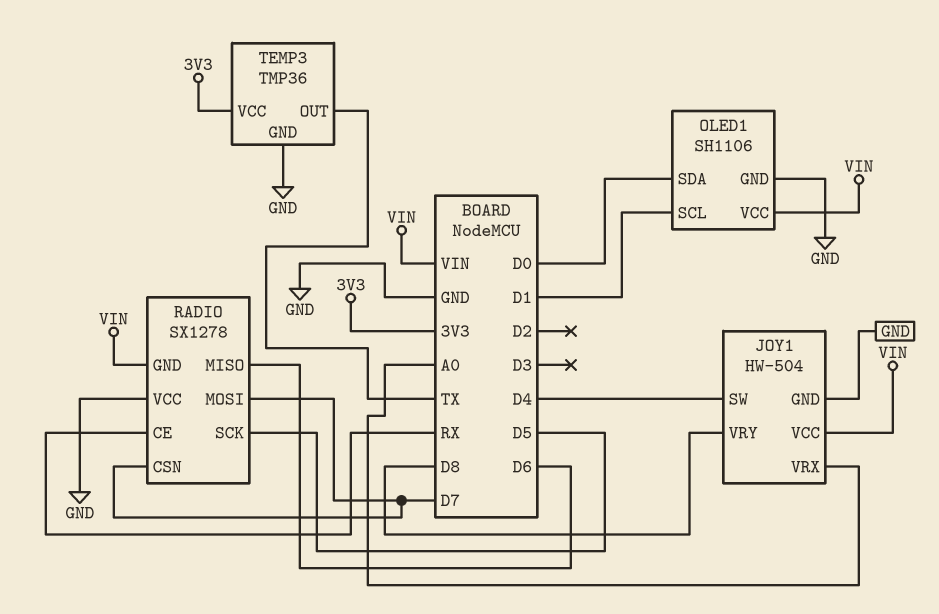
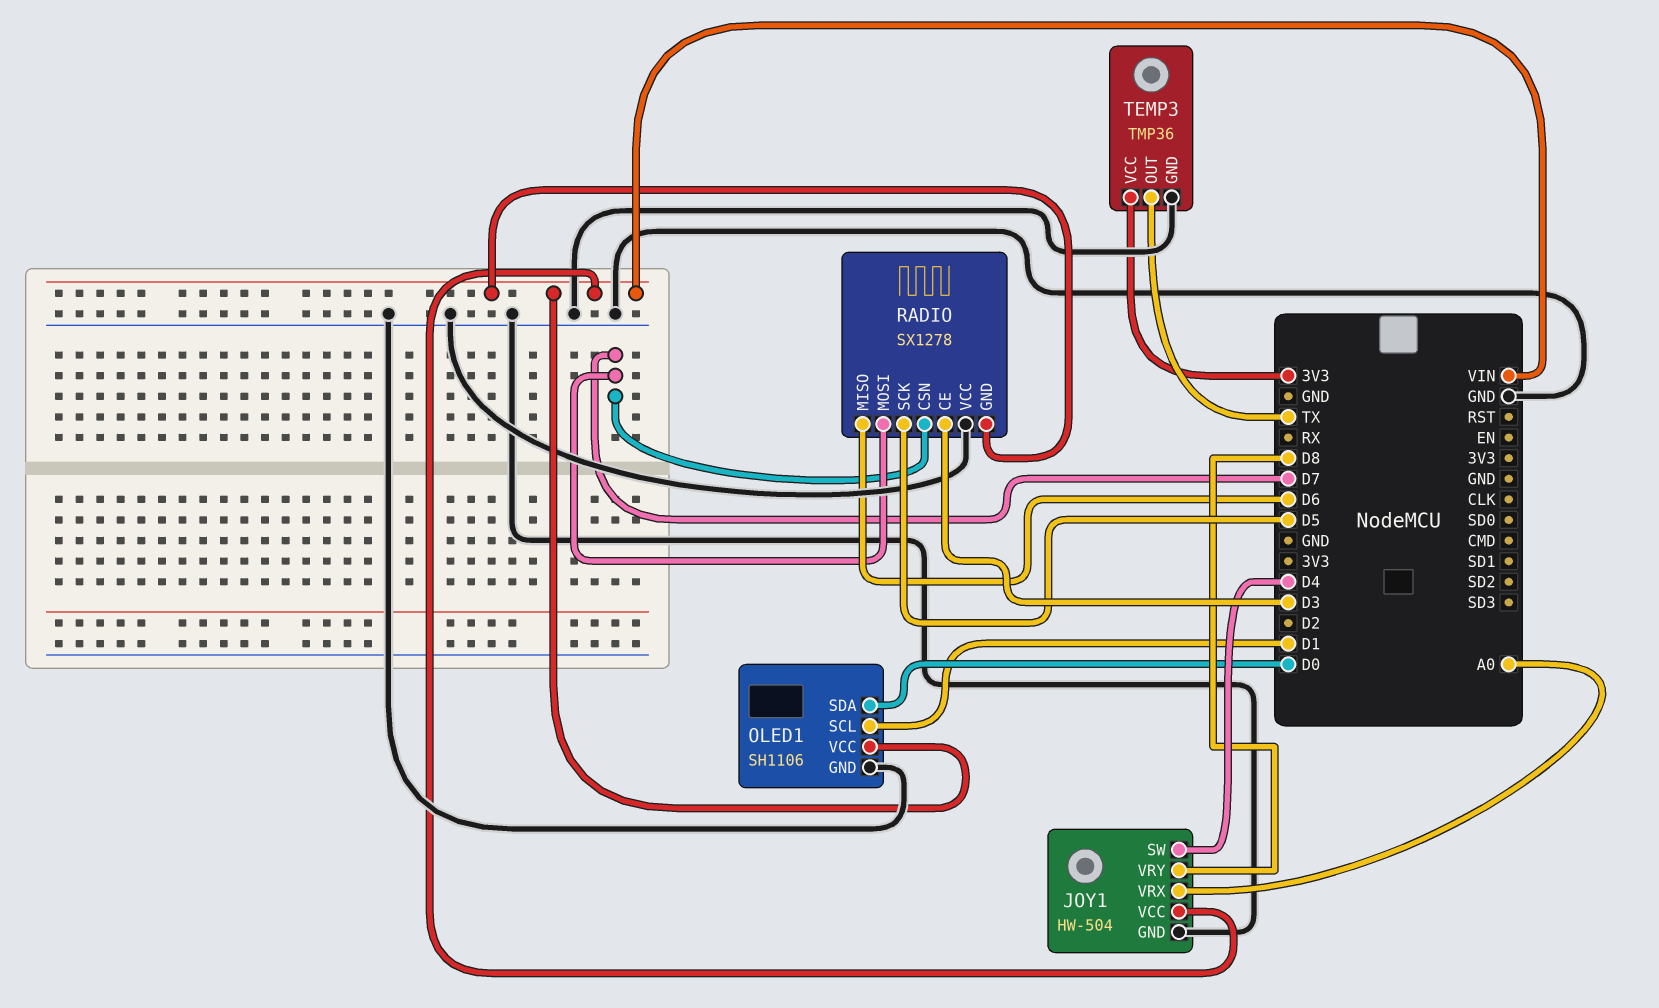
RADIO pin CE: RX -> D3

